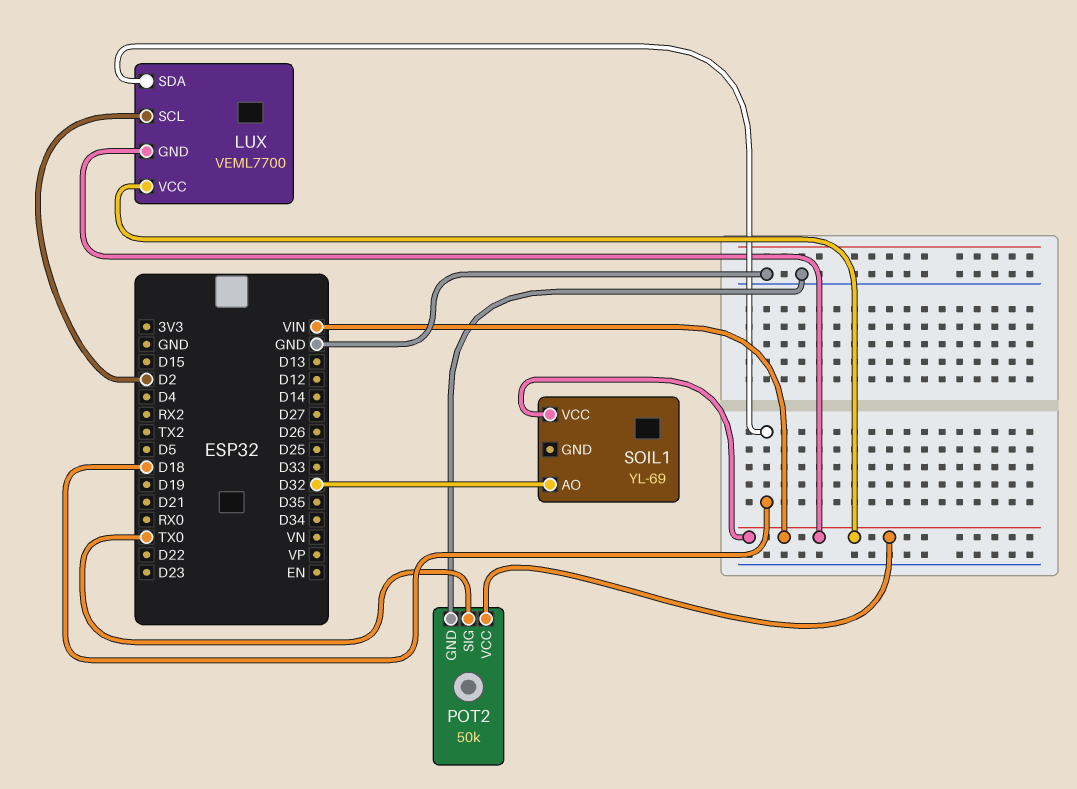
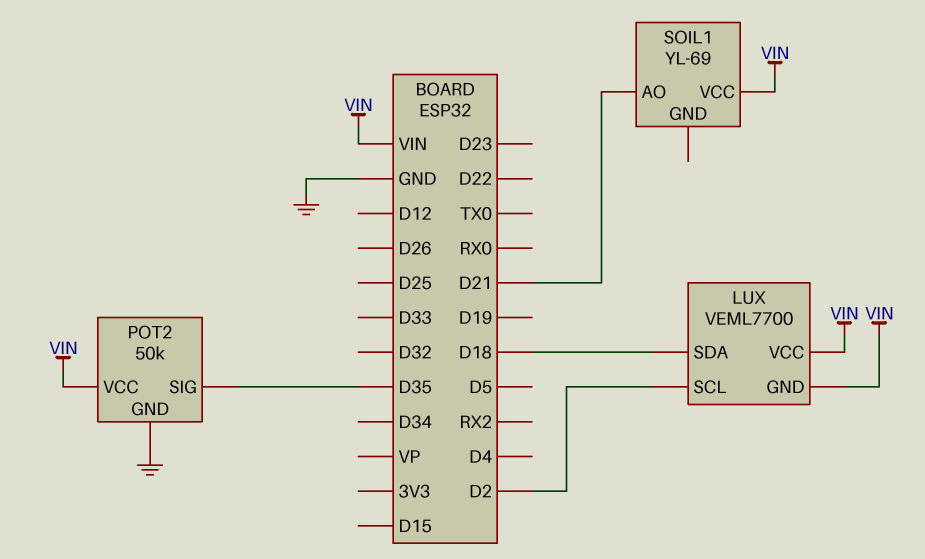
POT2 pin SIG: TX0 -> D35
SOIL1 pin AO: D32 -> D21

